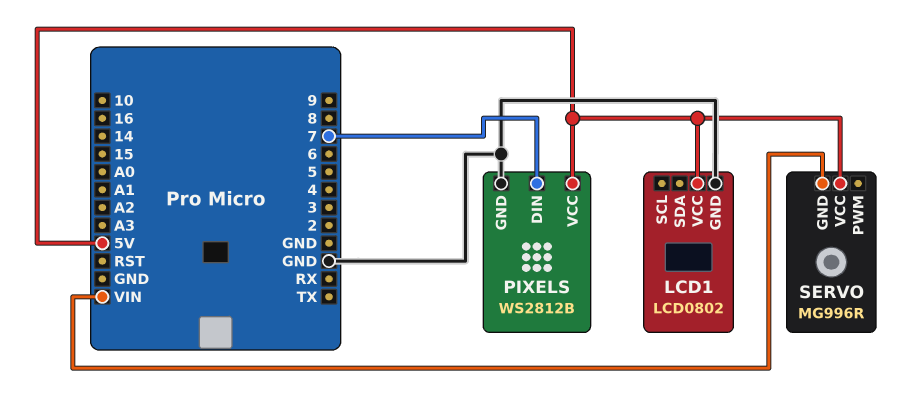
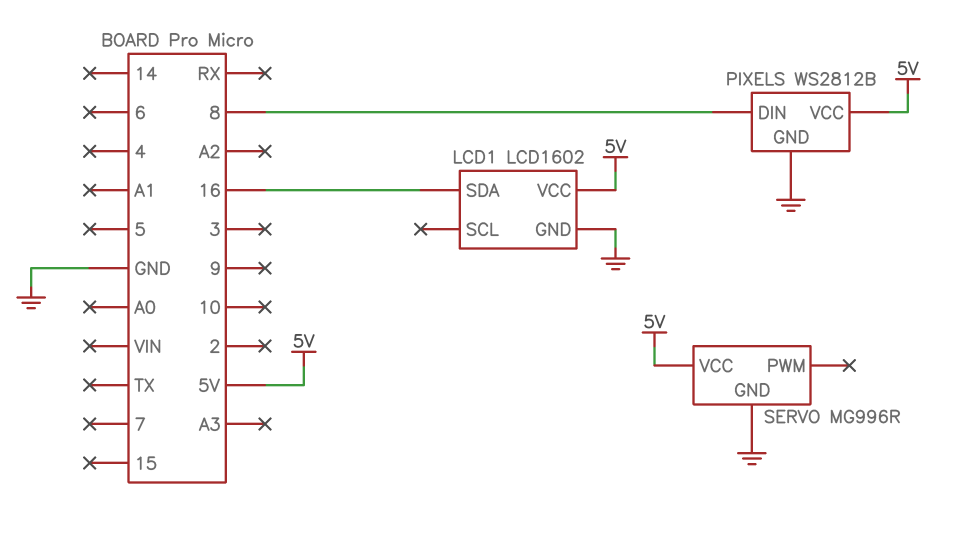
LCD1: LCD0802 -> LCD1602
LCD1 pin SDA: none -> 16
PIXELS pin DIN: 7 -> 8
SERVO pin GND: VIN -> GND

